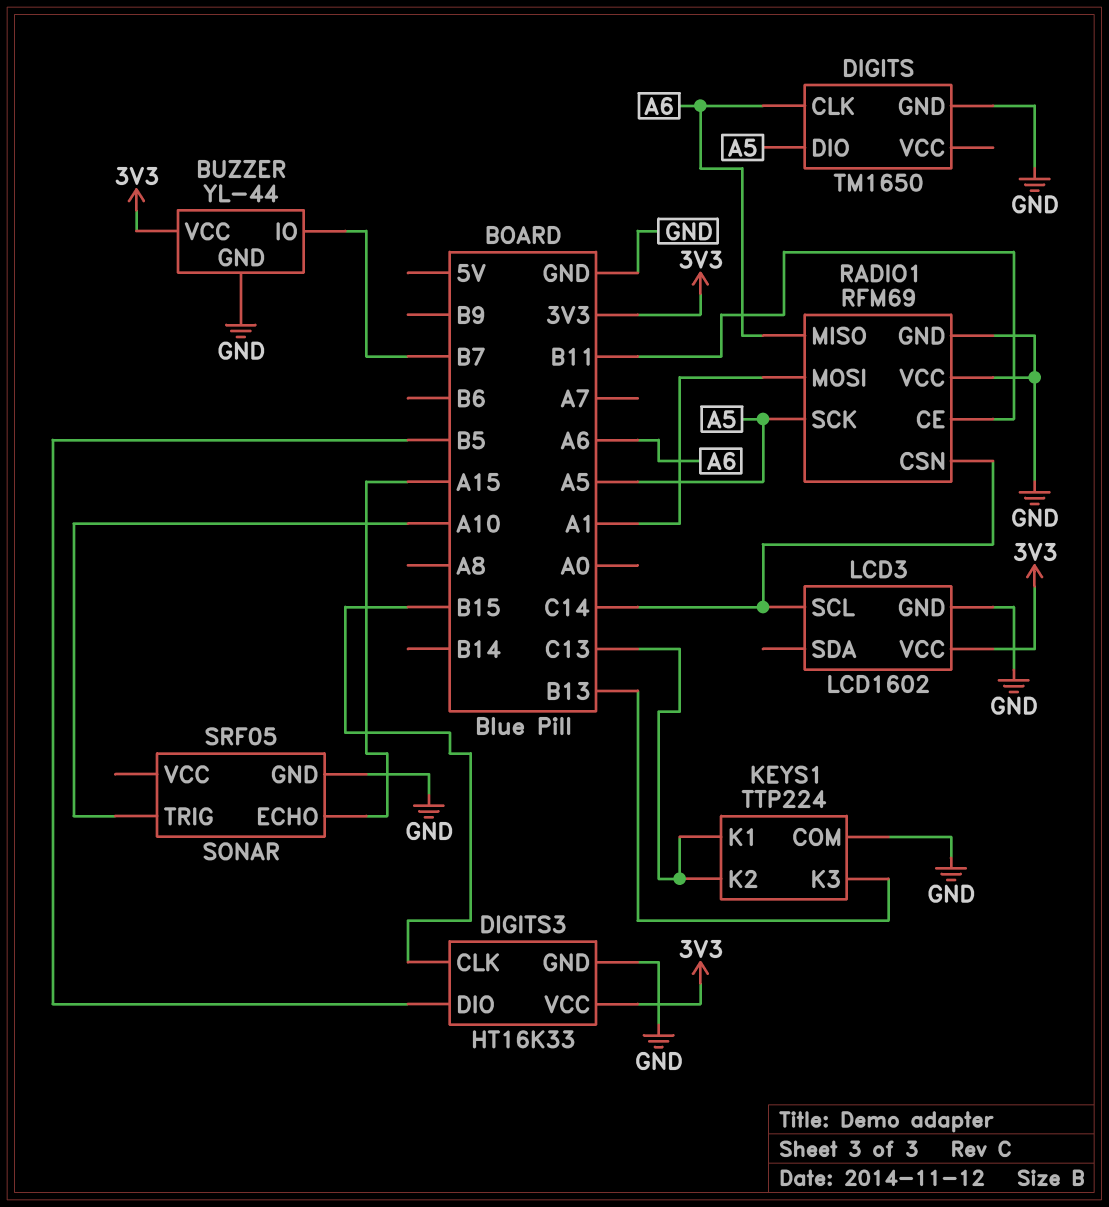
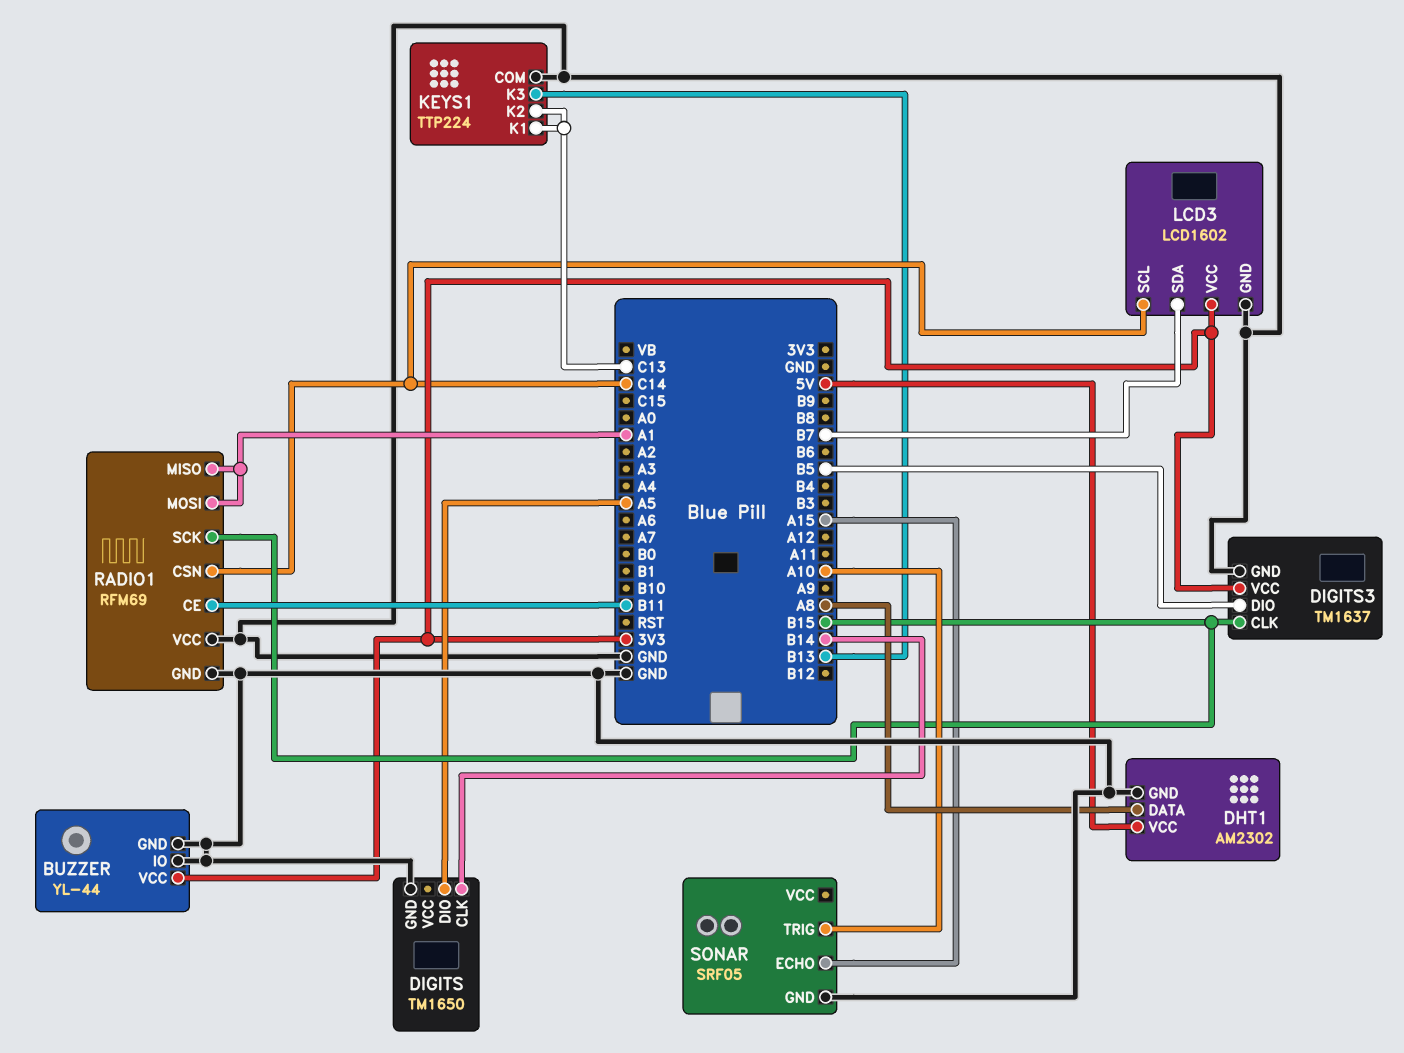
BUZZER pin IO: B7 -> GND
DHT1: none -> AM2302
DHT1 pin DATA: none -> A8
DHT1 pin GND: none -> GND
DHT1 pin VCC: none -> 5V
DIGITS pin CLK: A6 -> B14
DIGITS3: HT16K33 -> TM1637
LCD3 pin SDA: none -> B7
RADIO1 pin MISO: A6 -> A1
RADIO1 pin SCK: A5 -> B15

